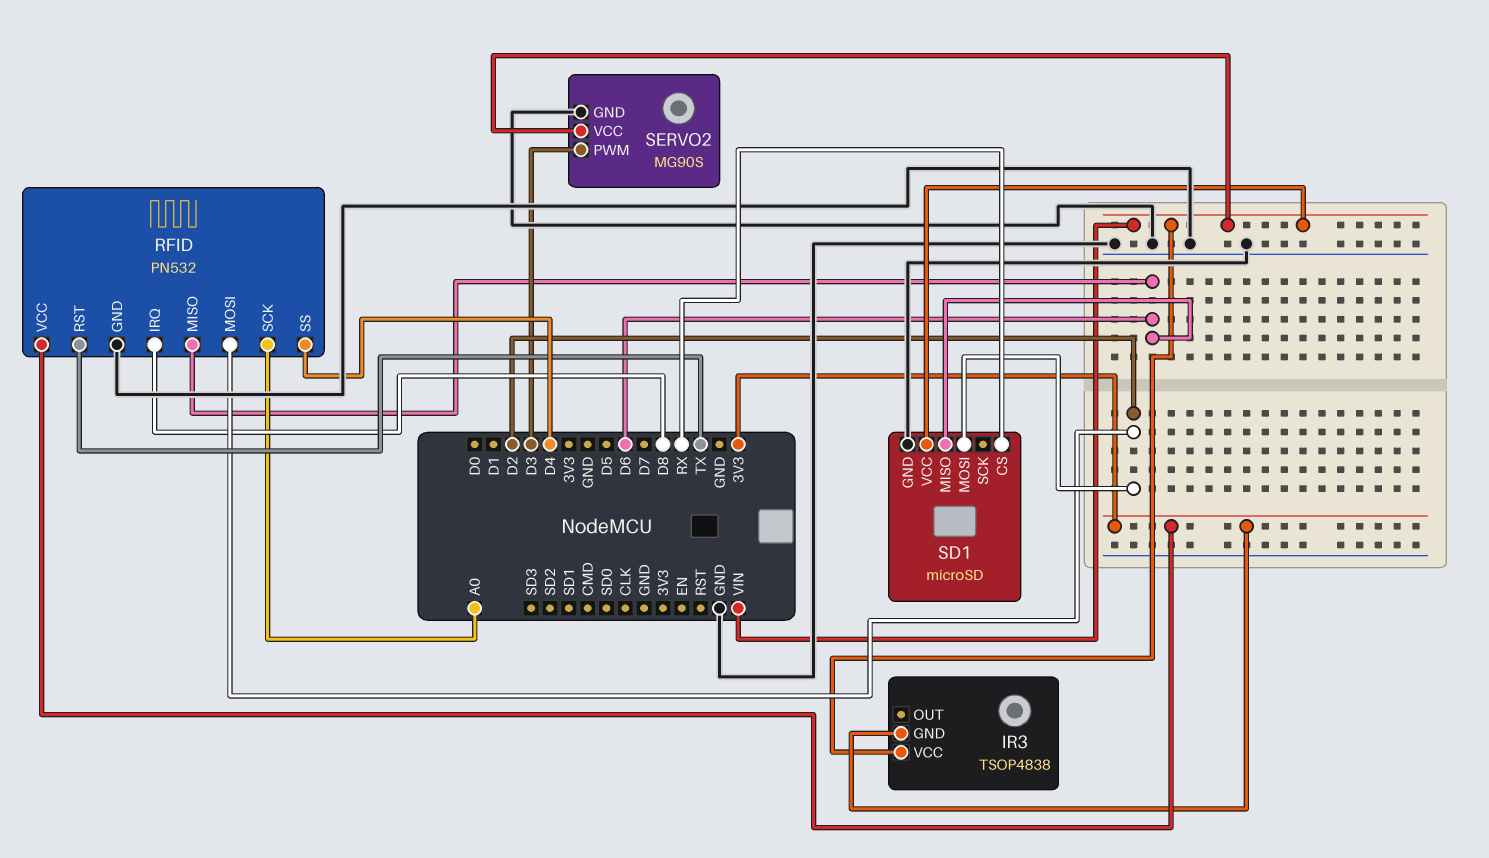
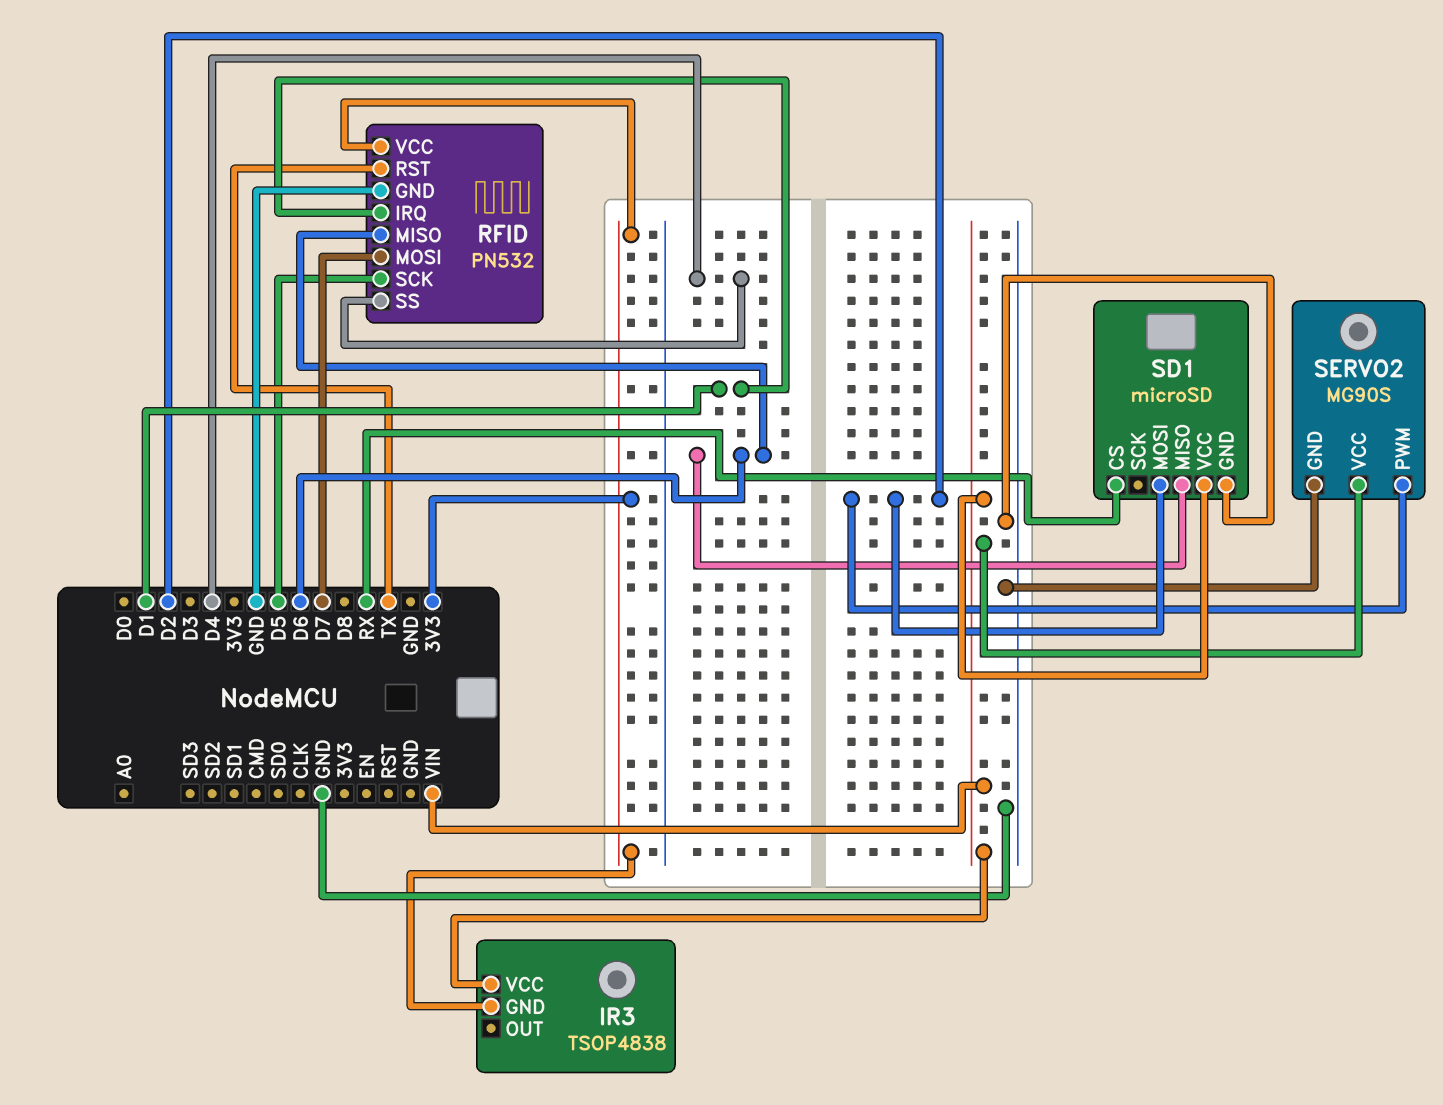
RFID pin IRQ: D8 -> D1
RFID pin MOSI: D2 -> D7
RFID pin SCK: A0 -> D5
SERVO2 pin PWM: D3 -> D2

